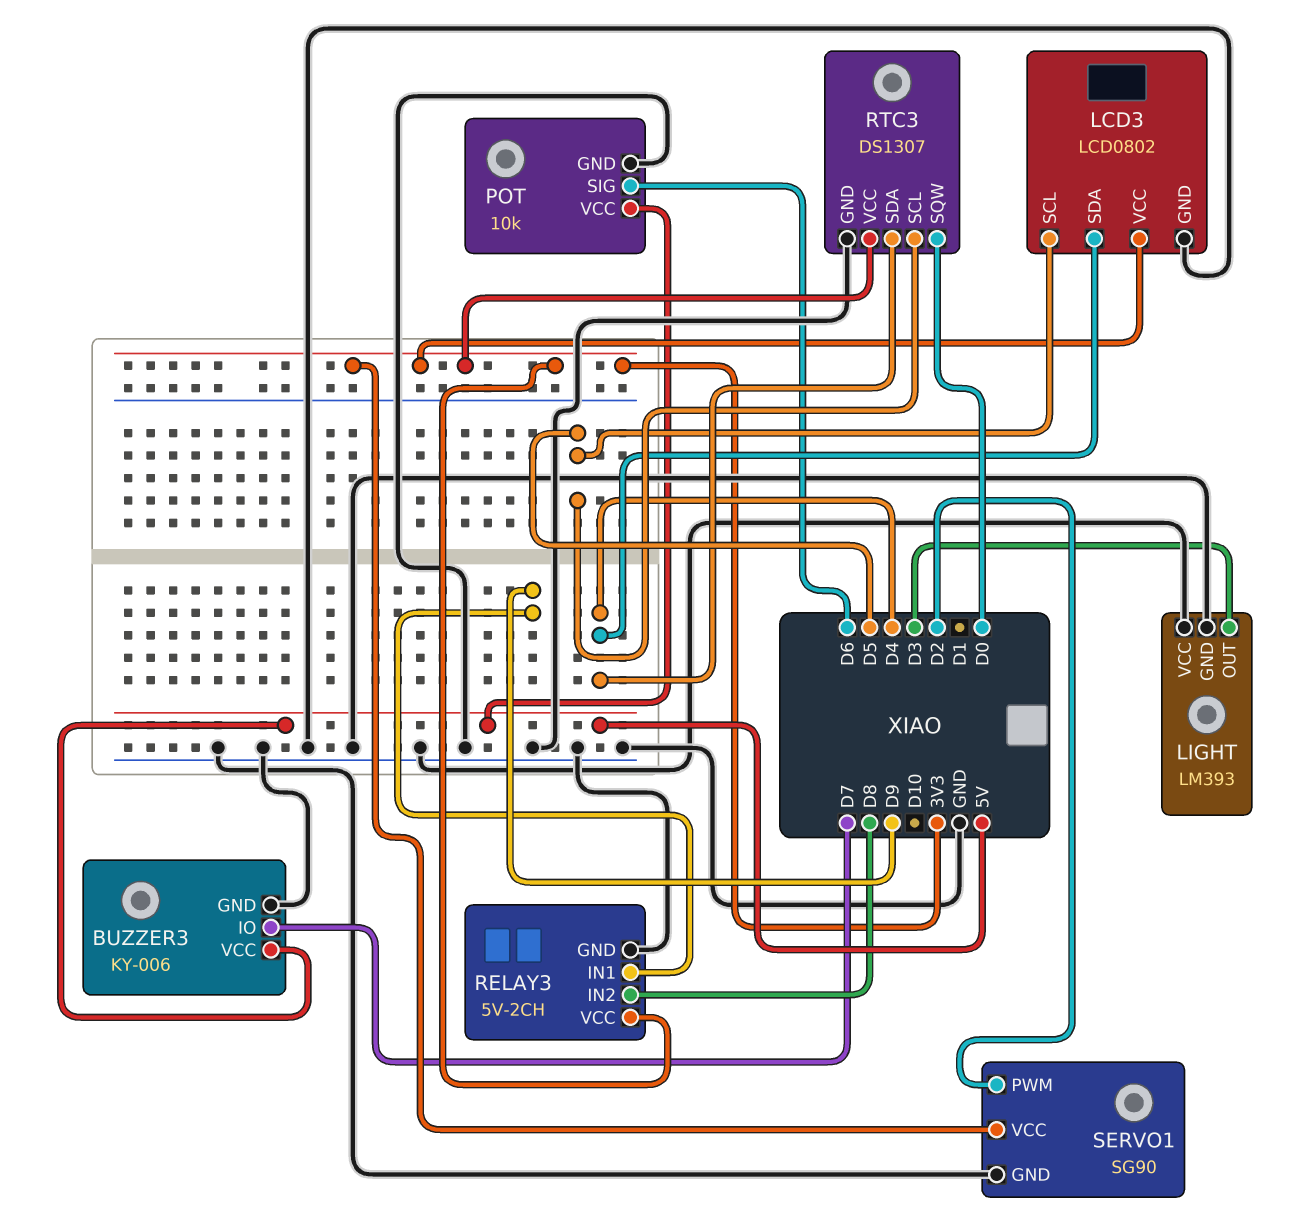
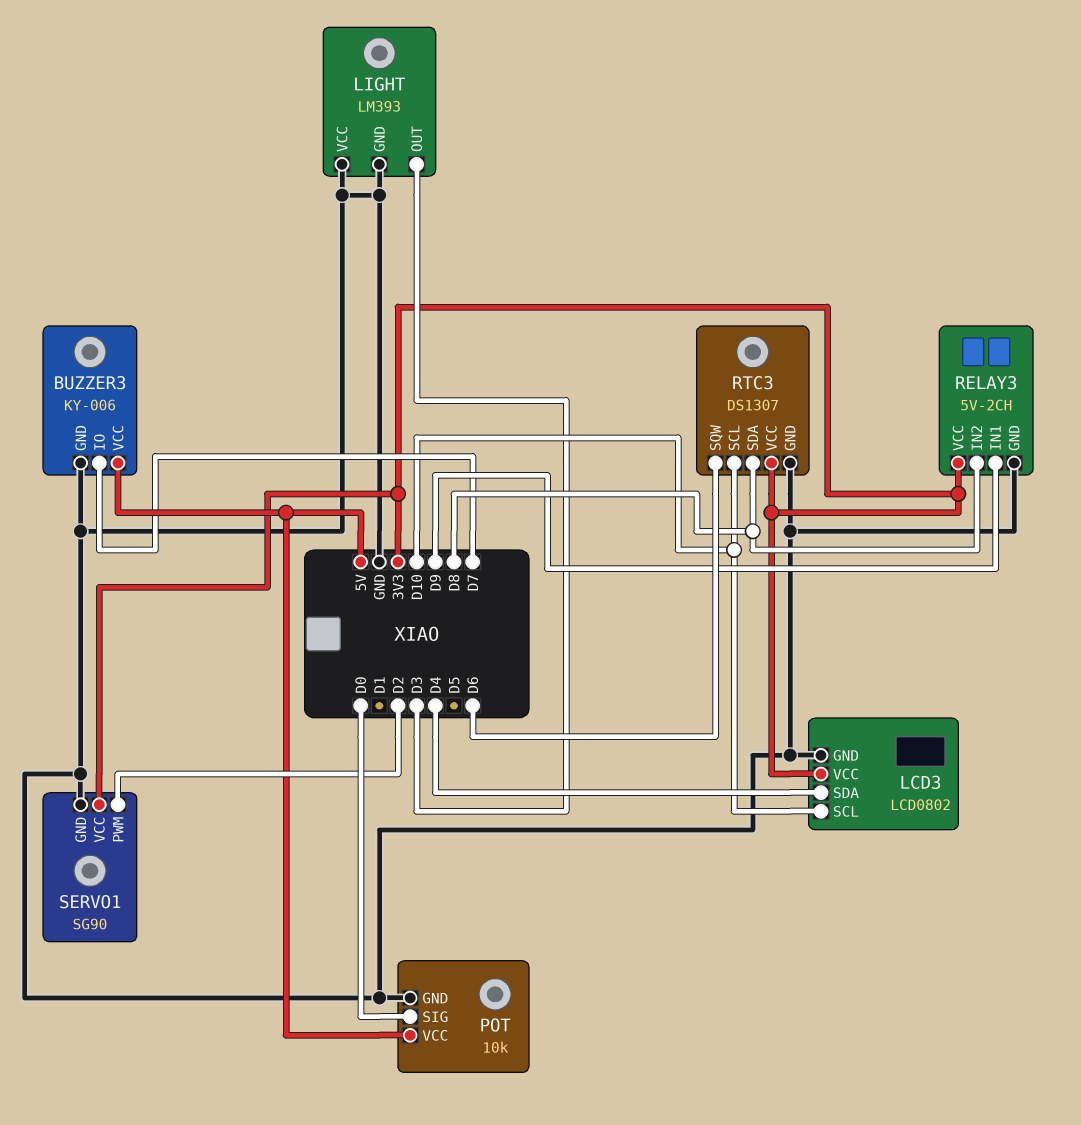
LCD3 pin SCL: D5 -> D10
POT pin SIG: D6 -> D0
RTC3 pin SCL: D5 -> D10
RTC3 pin SDA: D4 -> D8
RTC3 pin SQW: D0 -> D6

